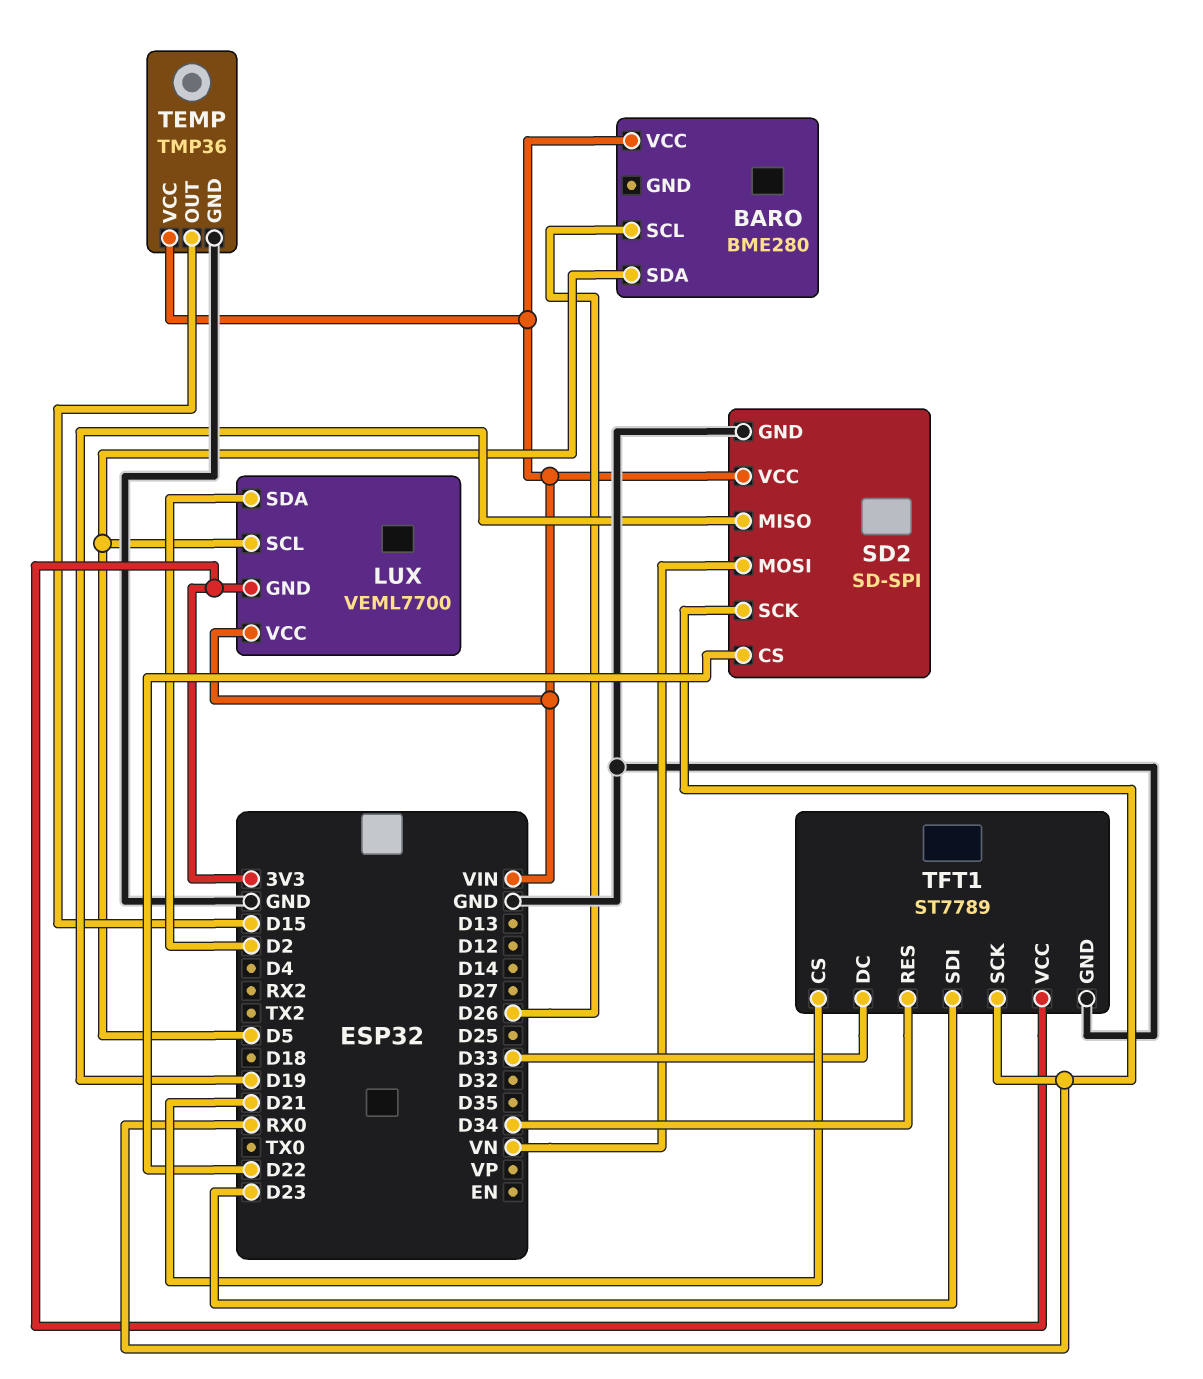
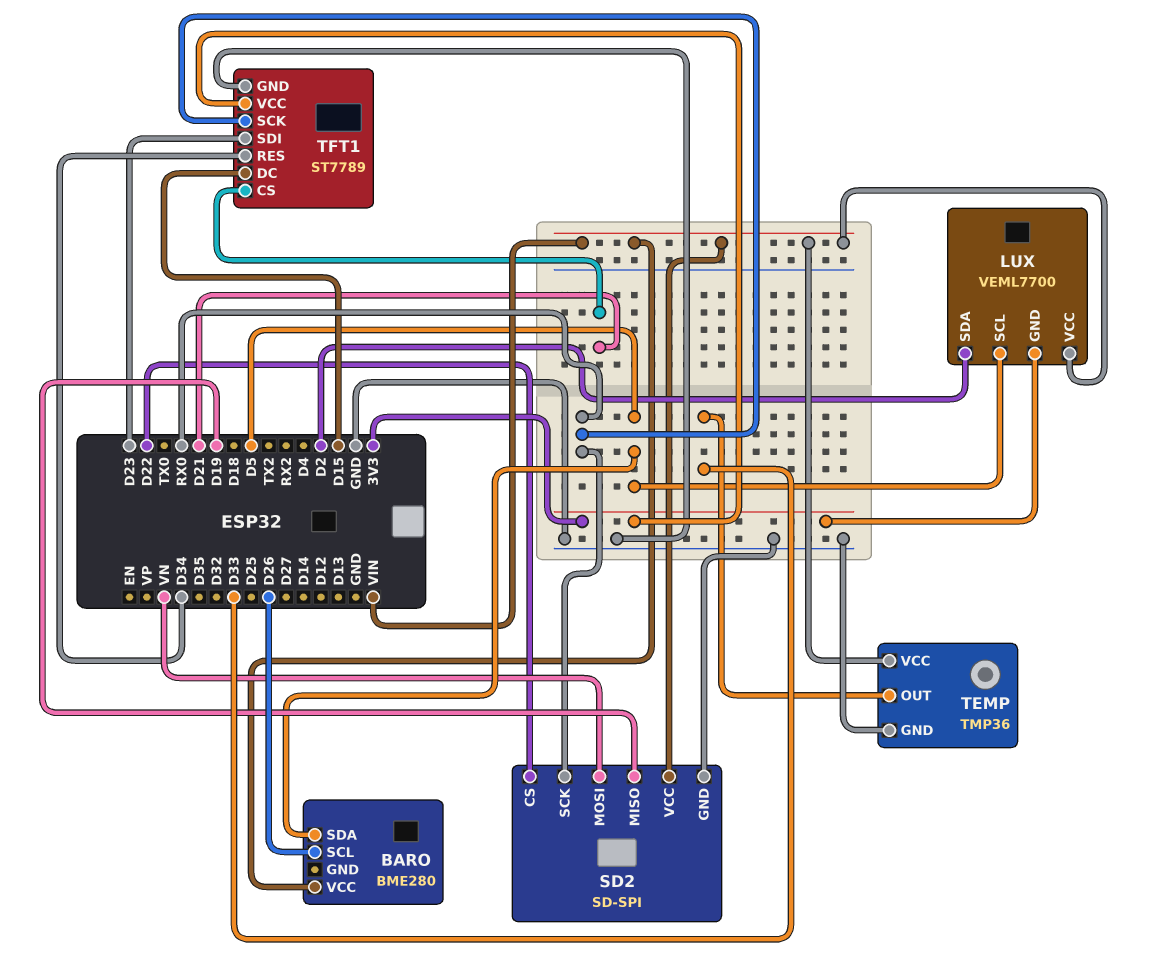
TEMP pin OUT: D15 -> D33
TFT1 pin DC: D33 -> D15

